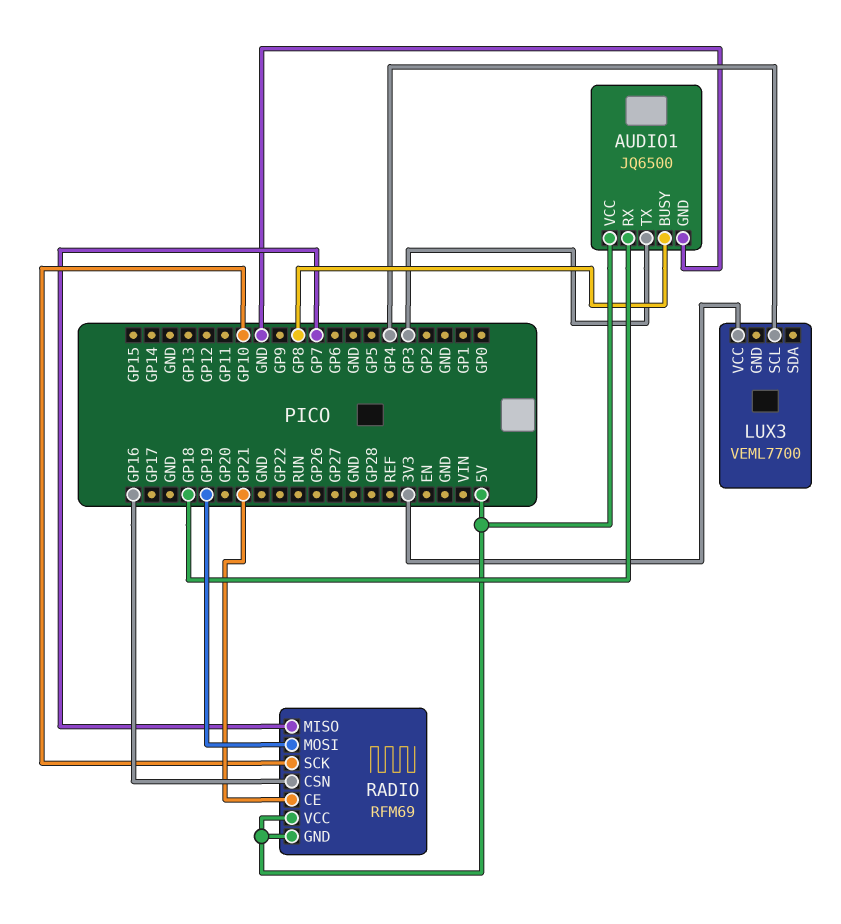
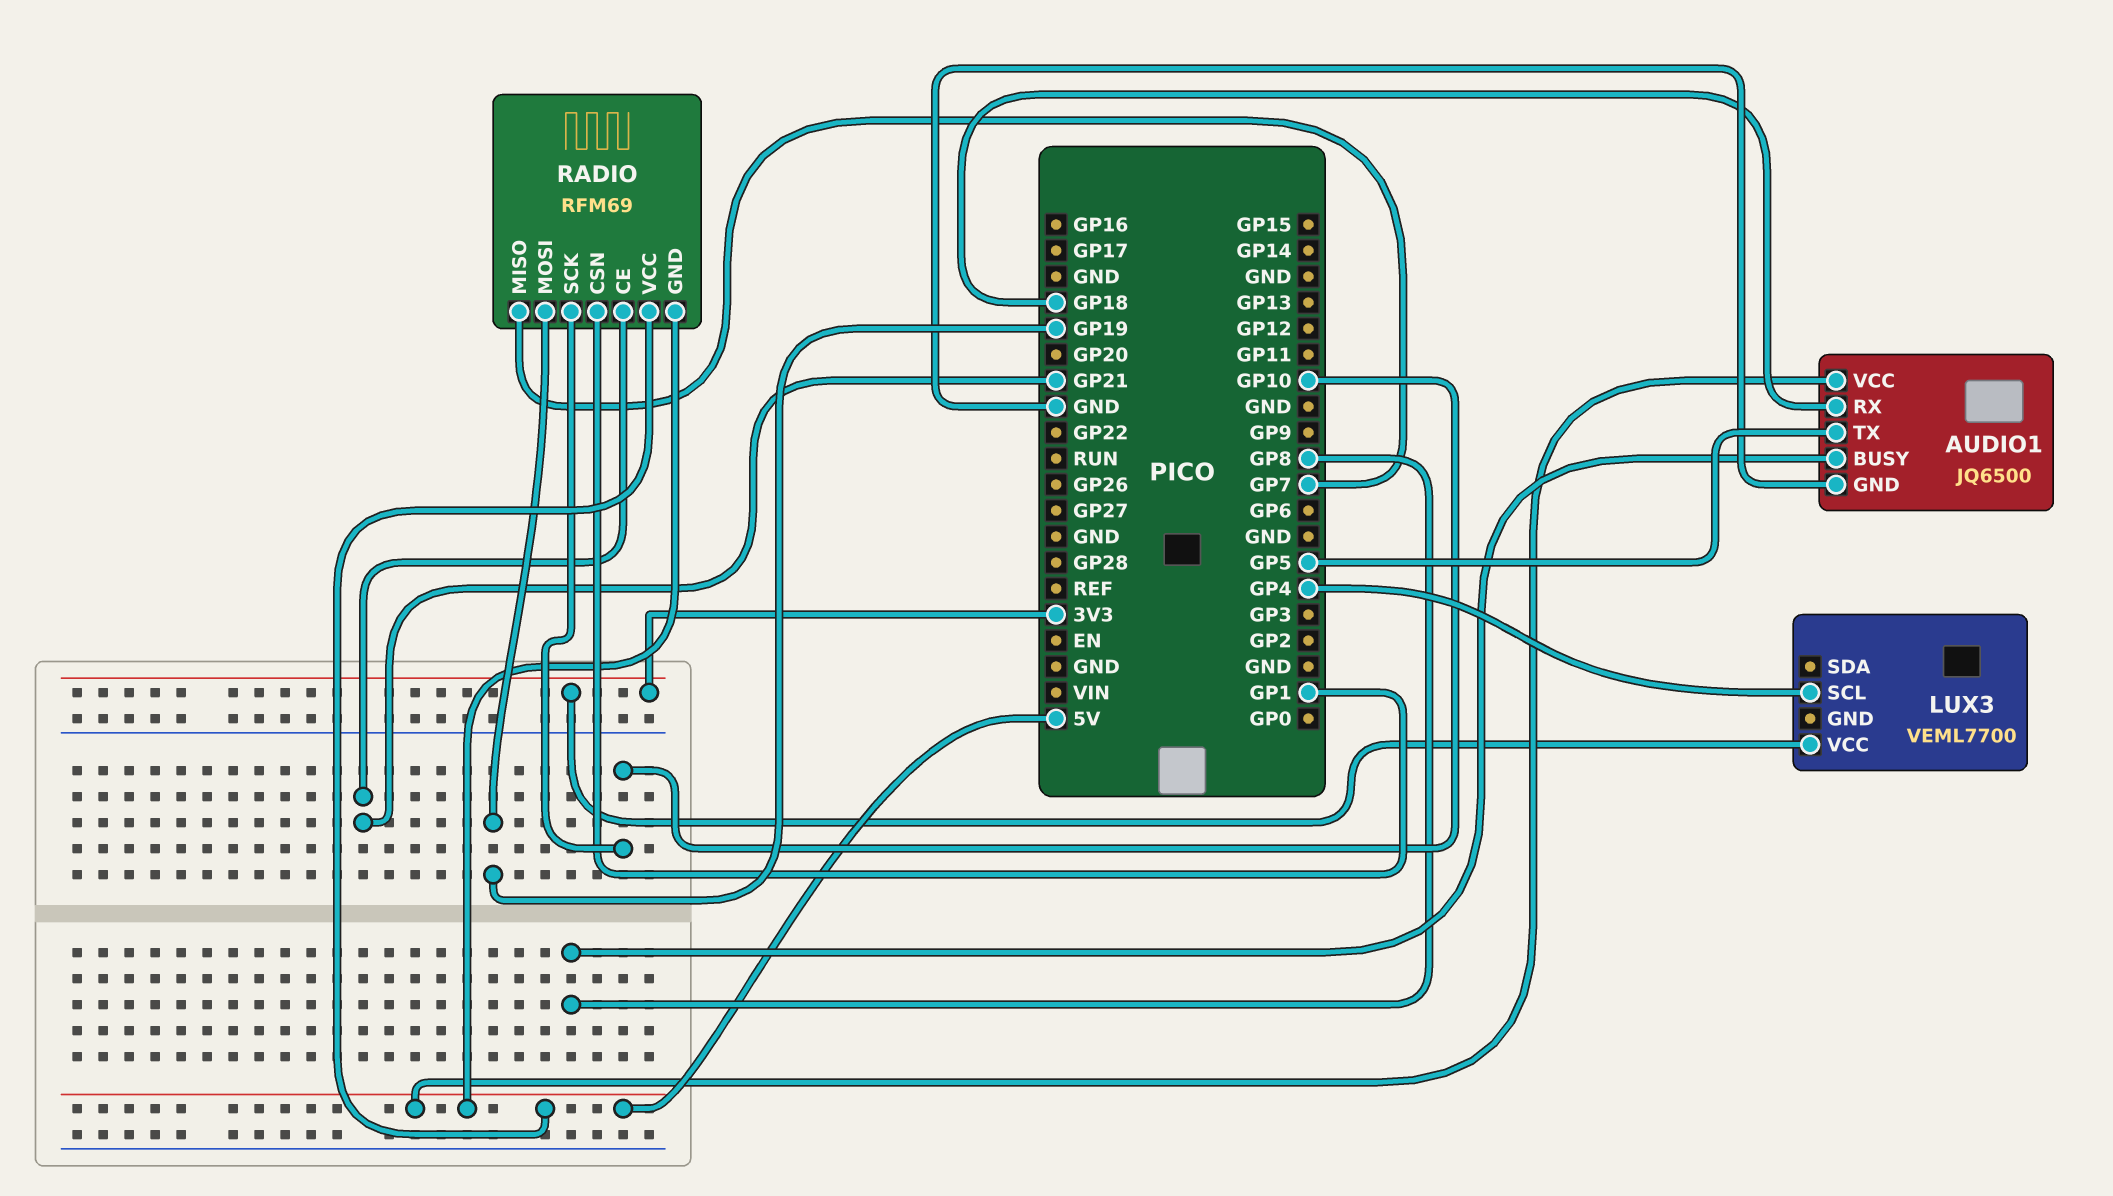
AUDIO1 pin TX: GP3 -> GP5
RADIO pin CSN: GP16 -> GP1

